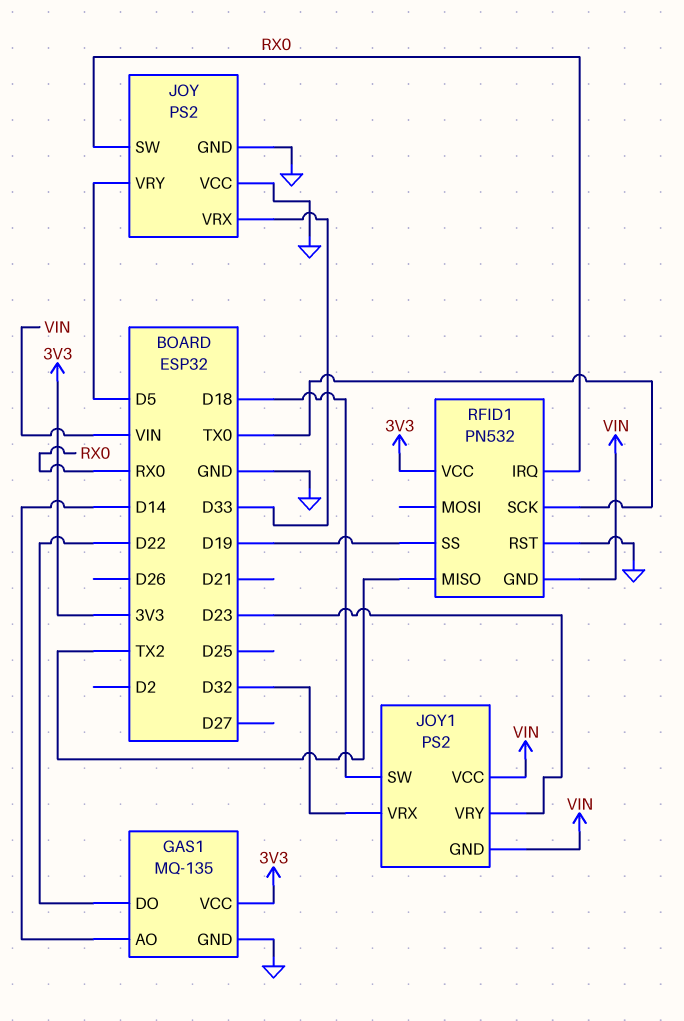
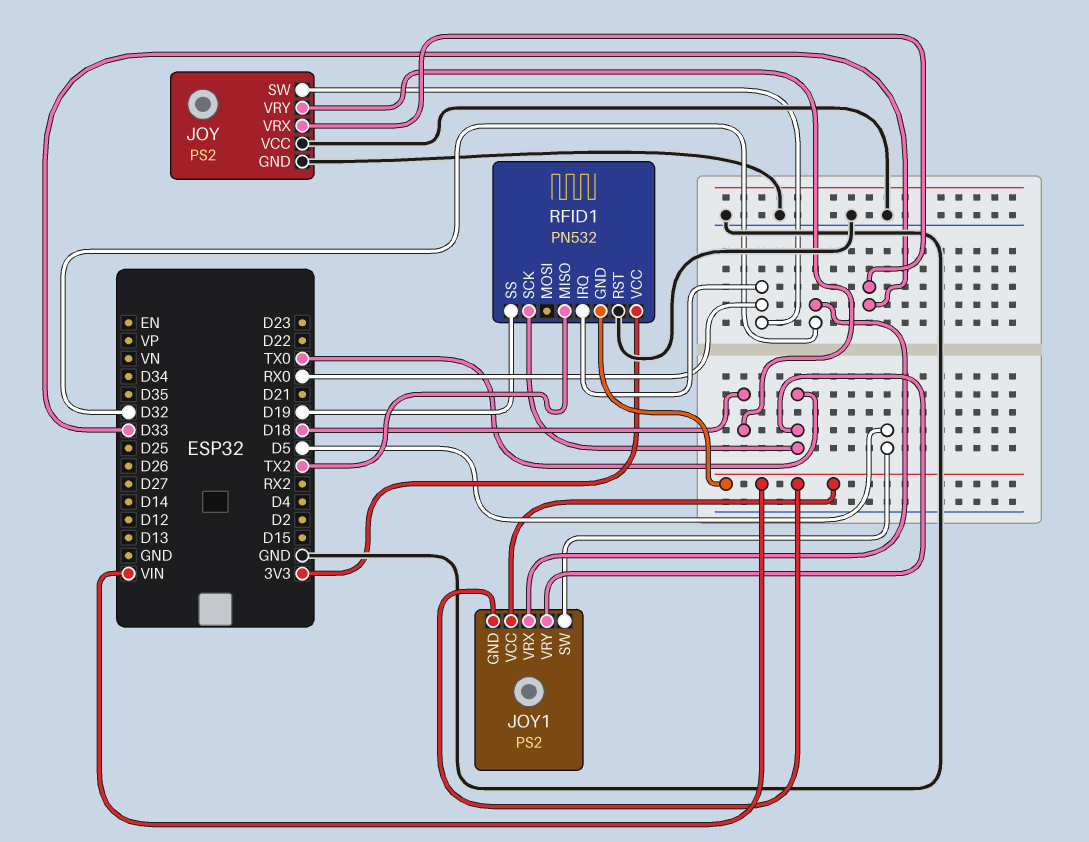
GAS1: MQ-135 -> none
GAS1 pin AO: D14 -> none
GAS1 pin DO: D22 -> none
GAS1 pin GND: GND -> none
GAS1 pin VCC: 3V3 -> none
JOY pin VRY: D5 -> D18
JOY1 pin SW: D18 -> D5
JOY1 pin VRY: D23 -> TX0

